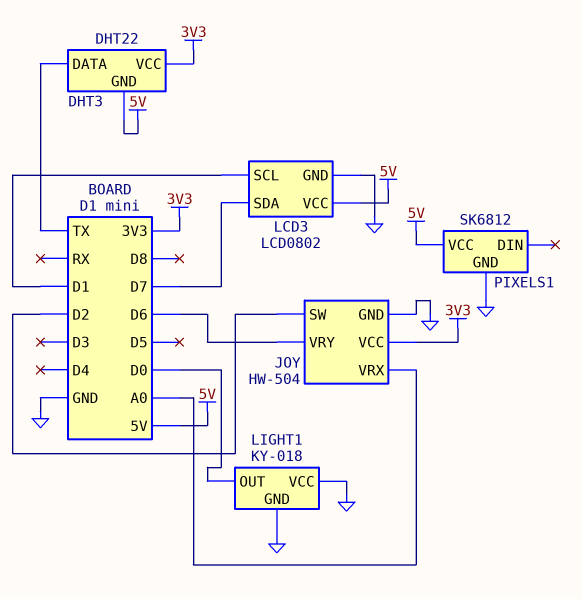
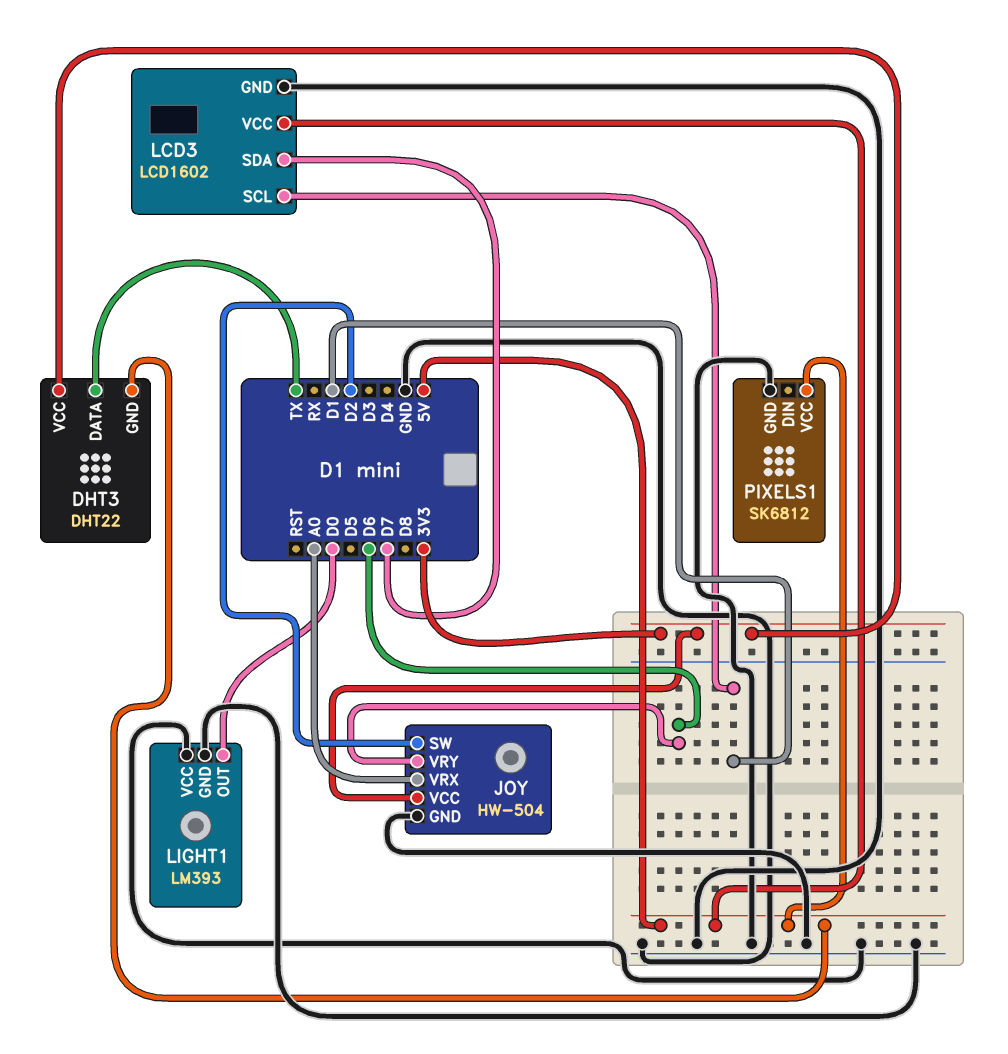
LCD3: LCD0802 -> LCD1602
LIGHT1: KY-018 -> LM393

